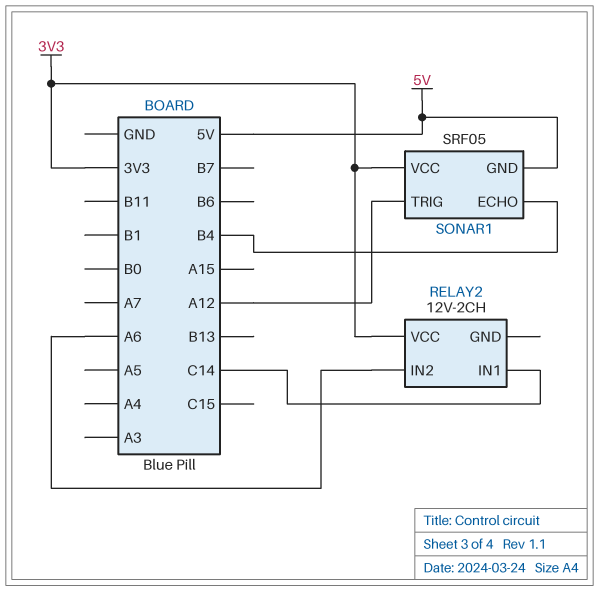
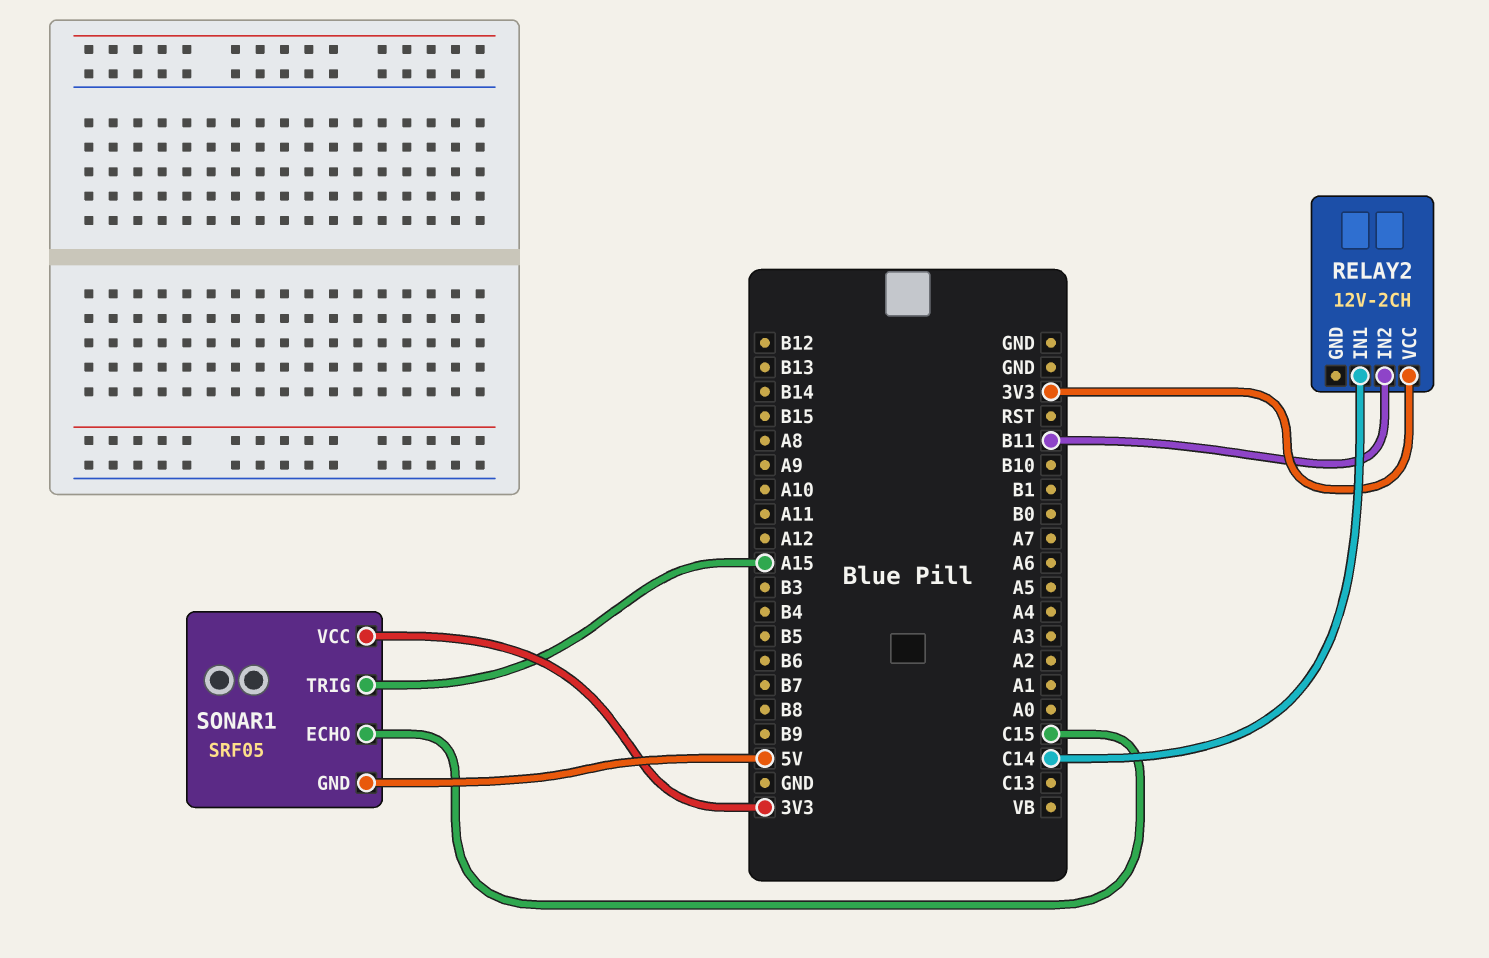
RELAY2 pin IN2: A6 -> B11
SONAR1 pin ECHO: B4 -> C15
SONAR1 pin TRIG: A12 -> A15

